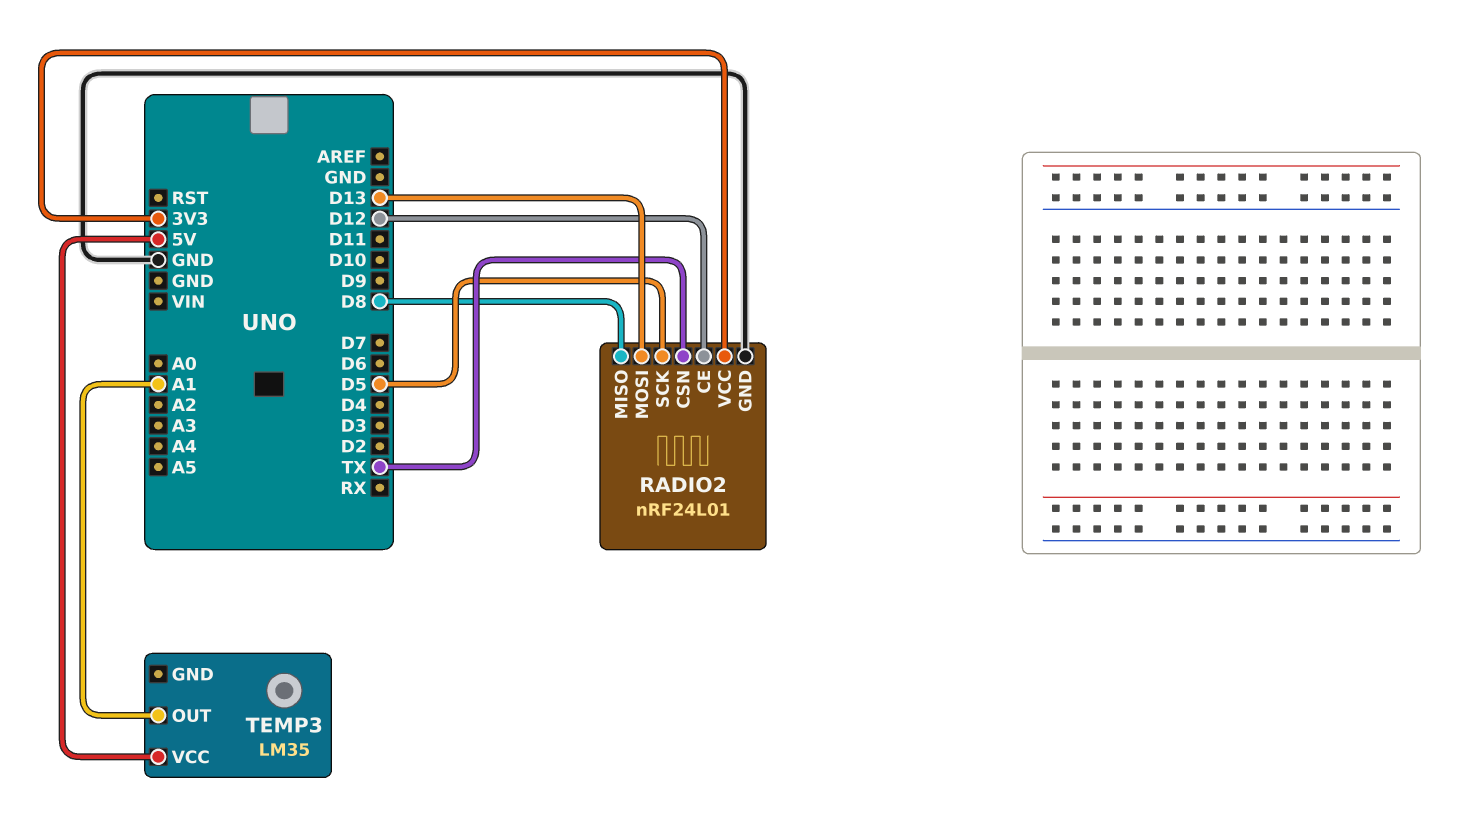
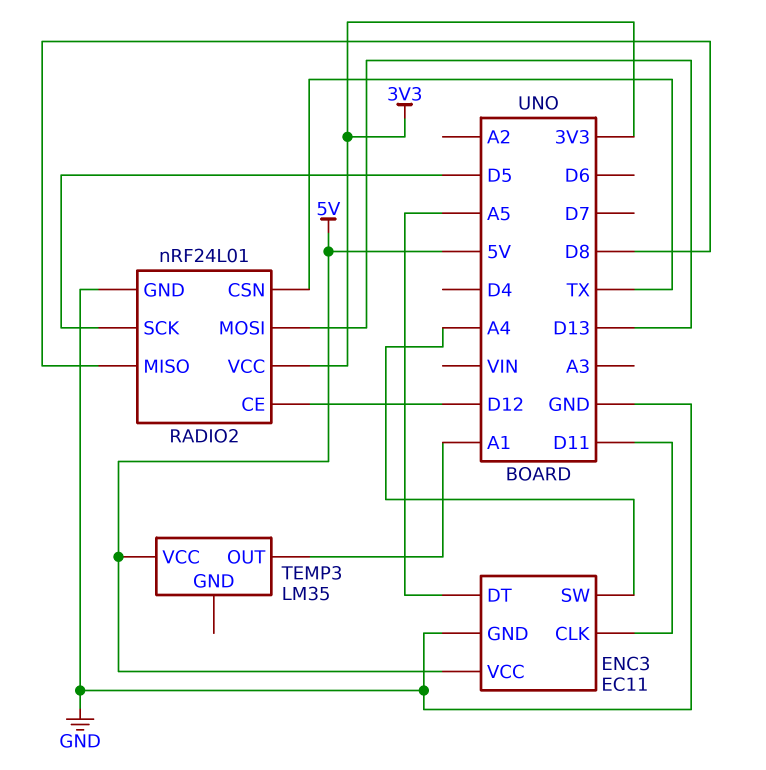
ENC3: none -> EC11
ENC3 pin CLK: none -> D11
ENC3 pin DT: none -> A5
ENC3 pin GND: none -> GND
ENC3 pin SW: none -> A4
ENC3 pin VCC: none -> 5V

